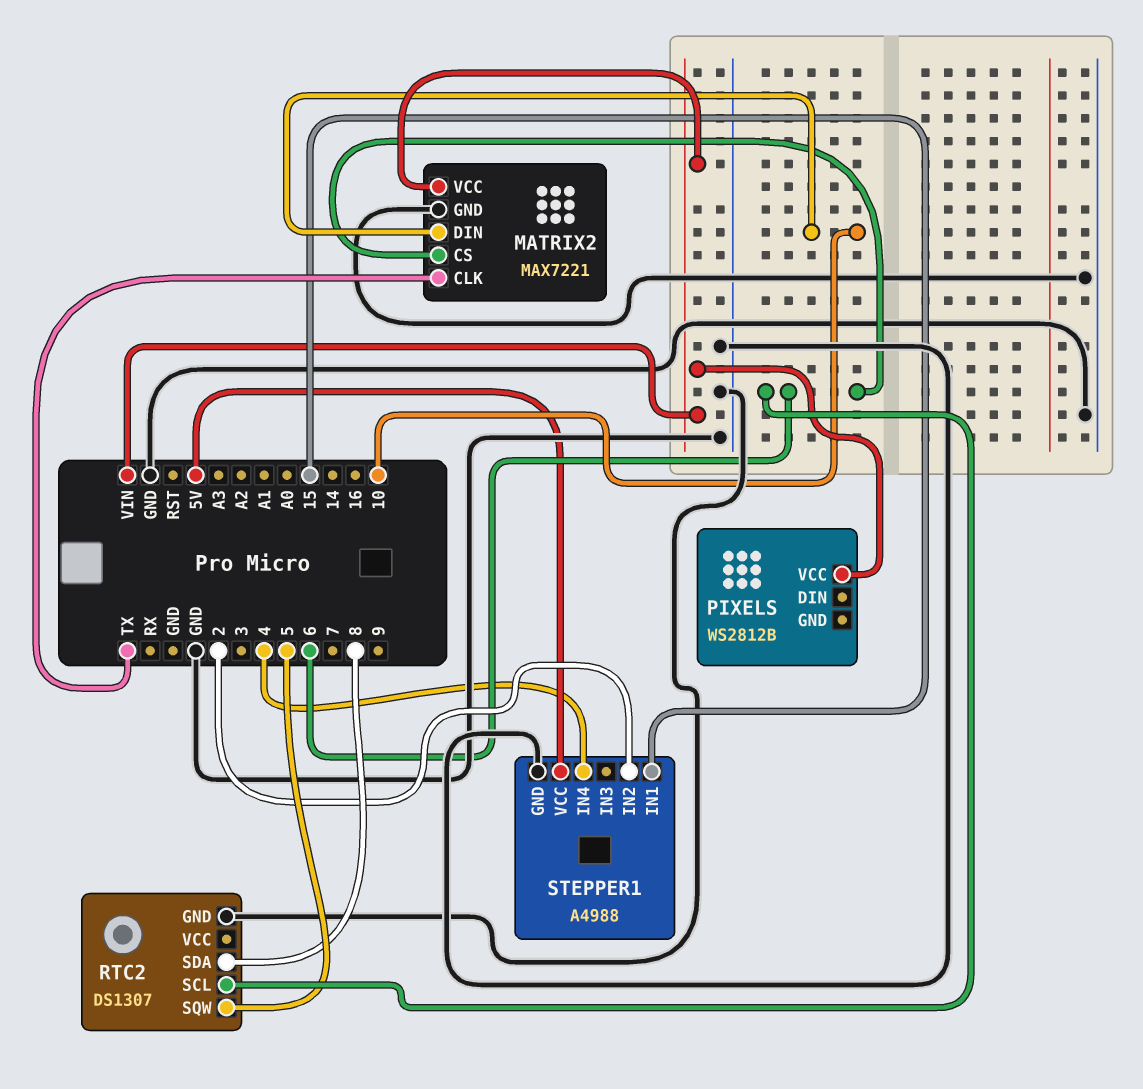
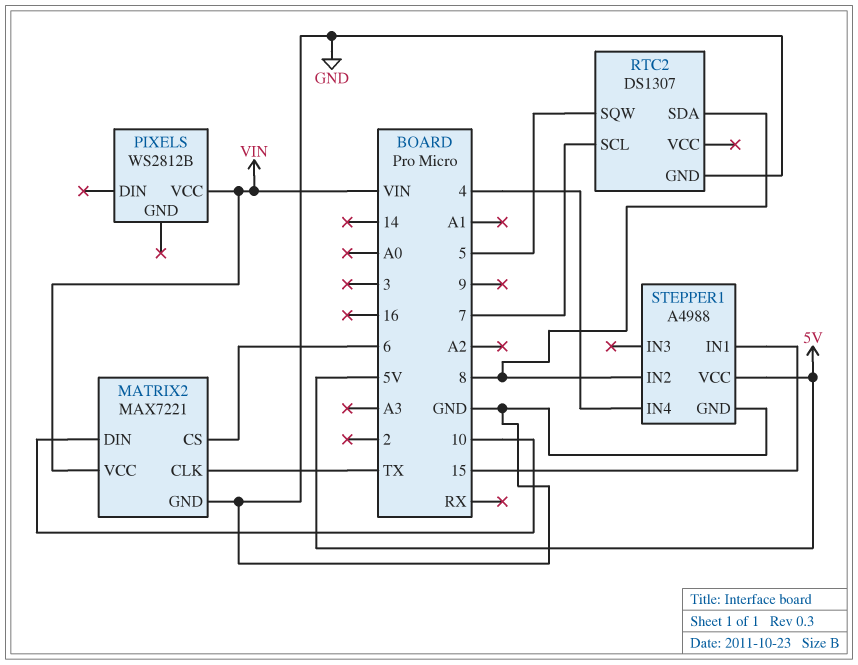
RTC2 pin SCL: 6 -> 7
STEPPER1 pin IN2: 2 -> 8

